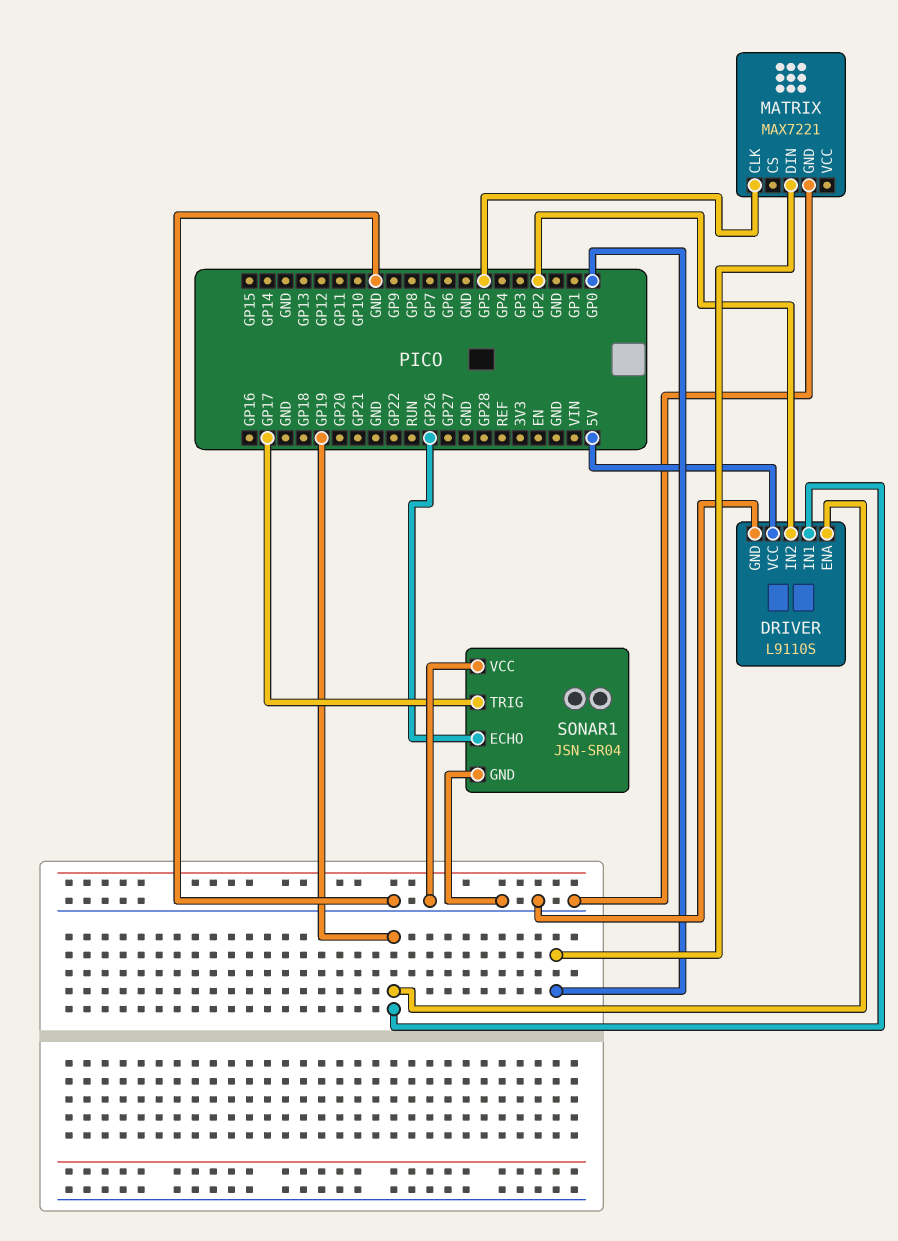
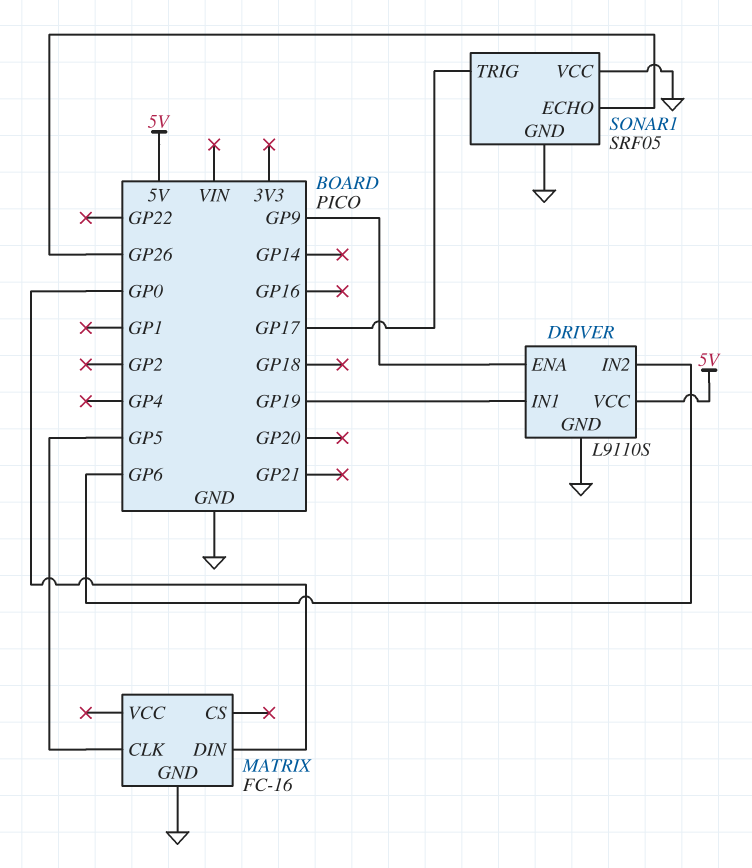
DRIVER pin ENA: GP19 -> GP9
DRIVER pin IN2: GP2 -> GP6
MATRIX: MAX7221 -> FC-16
SONAR1: JSN-SR04 -> SRF05

